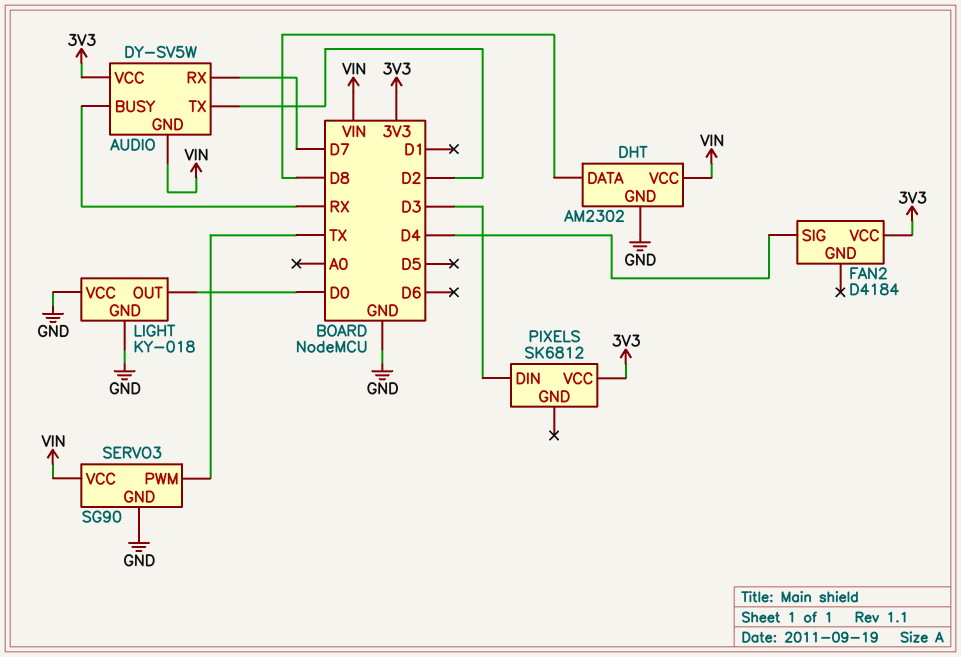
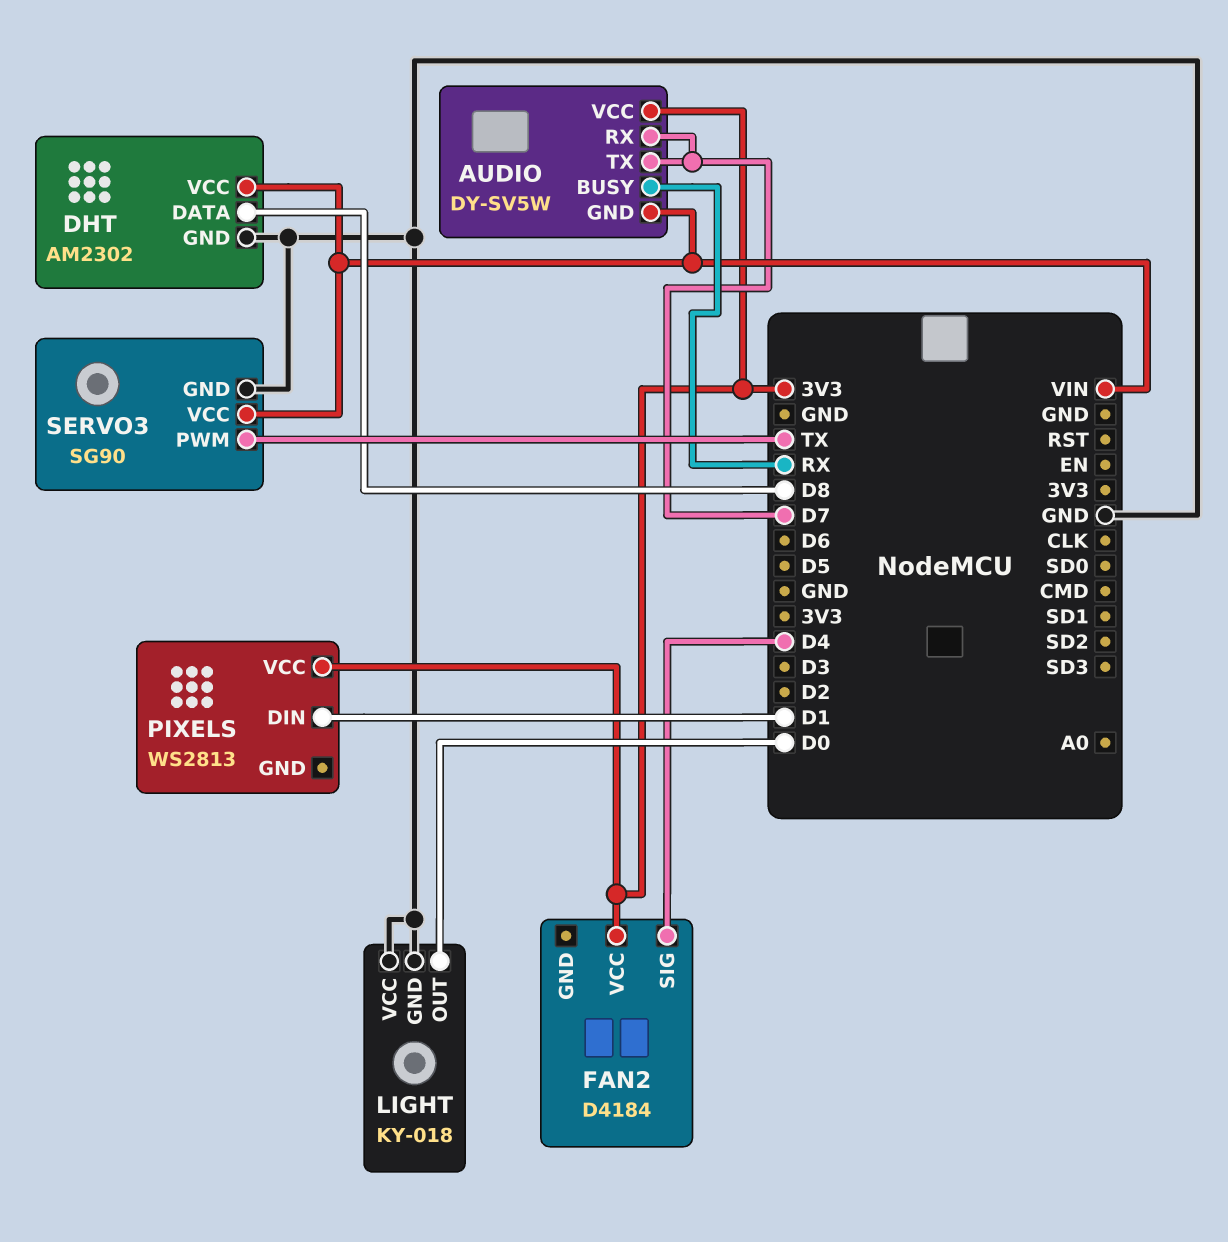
AUDIO pin TX: D2 -> D7
PIXELS: SK6812 -> WS2813
PIXELS pin DIN: D3 -> D1

